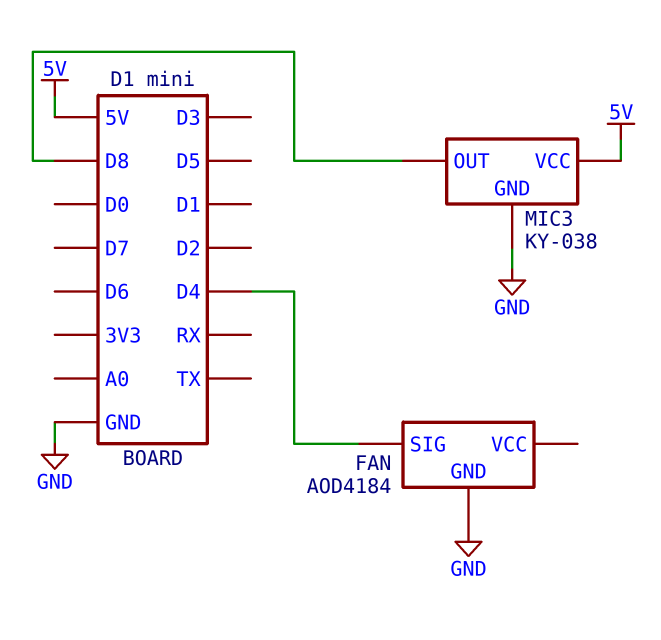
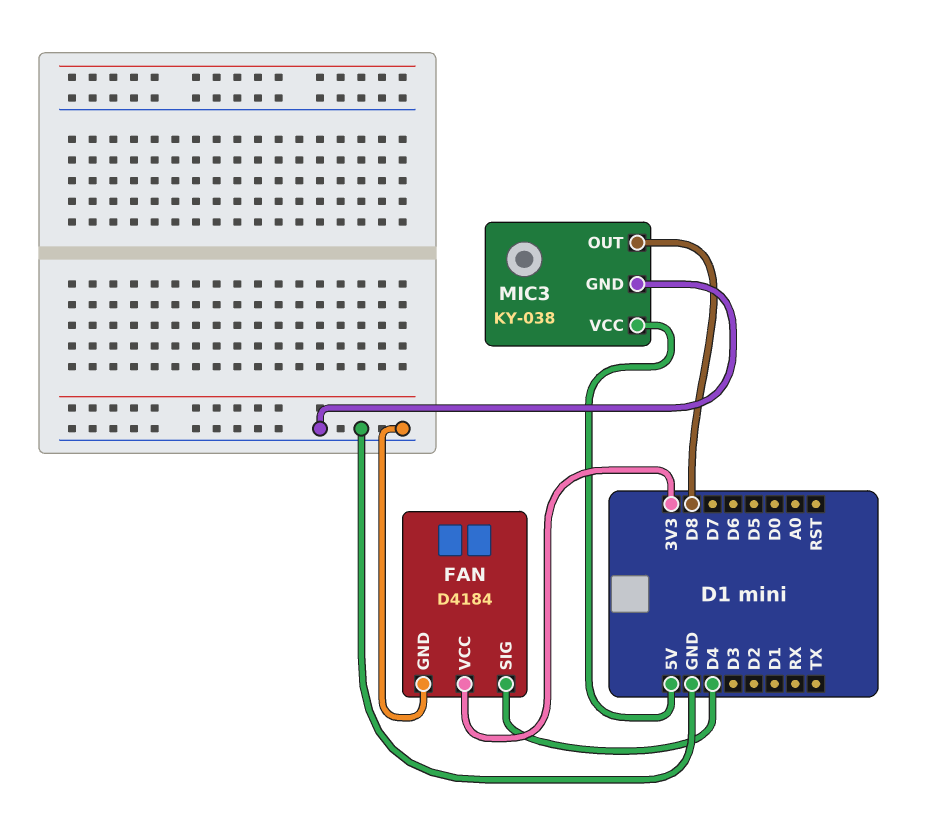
FAN: AOD4184 -> D4184
FAN pin VCC: none -> 3V3

